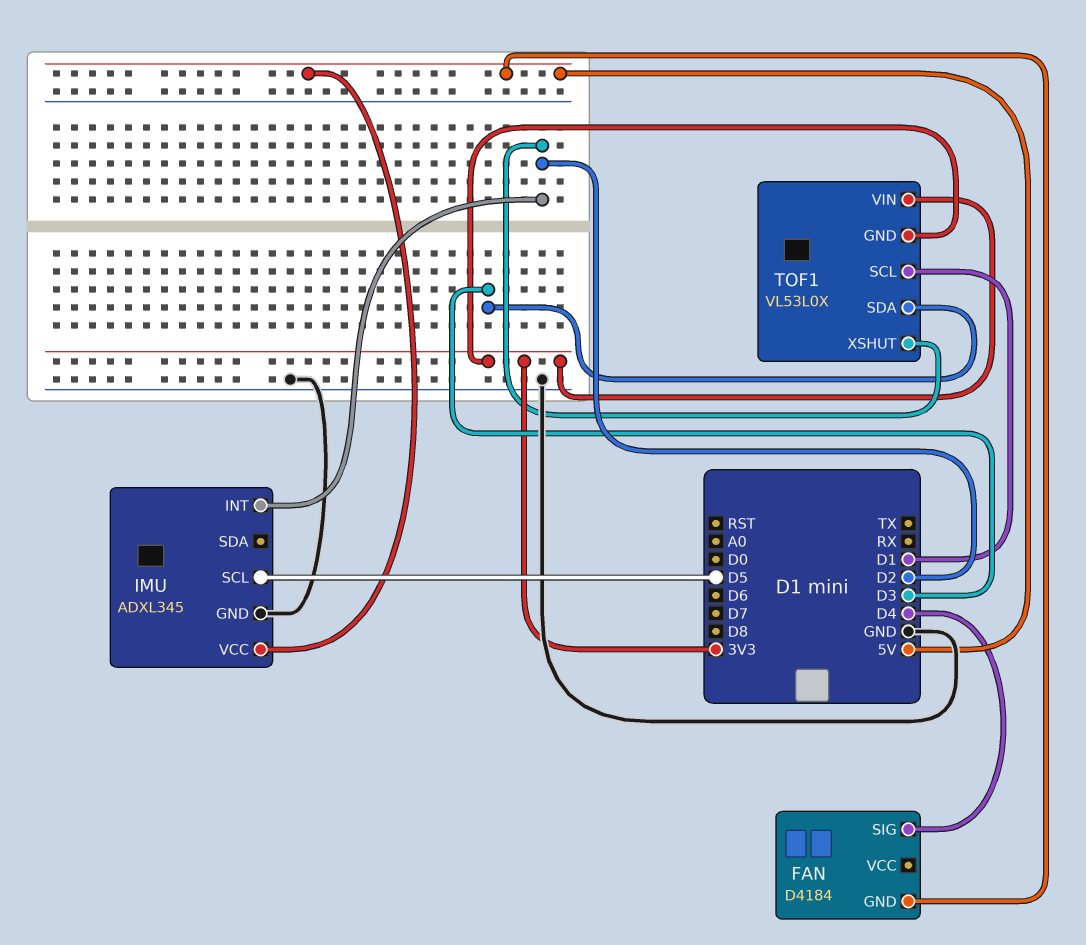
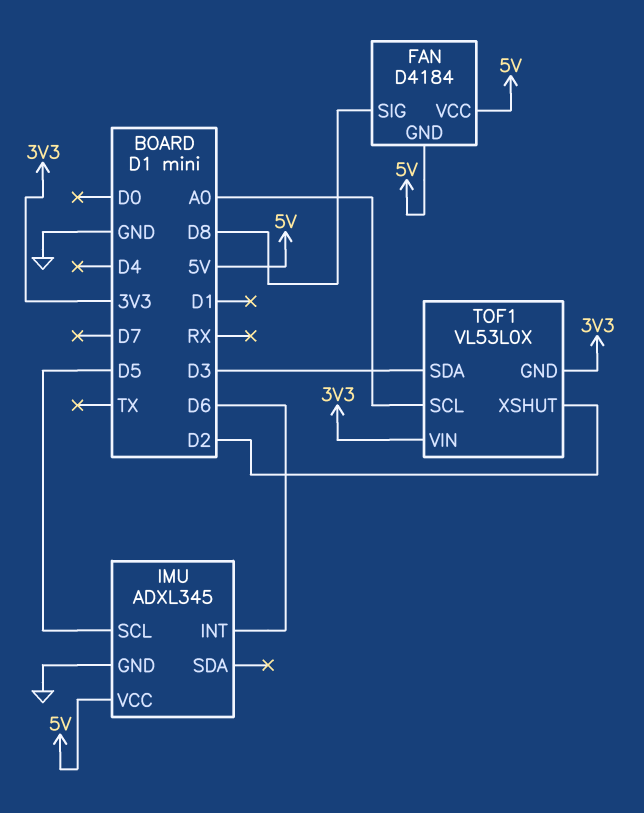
FAN pin SIG: D4 -> D8
FAN pin VCC: none -> 5V
IMU pin INT: D2 -> D6
TOF1 pin SCL: D1 -> A0

